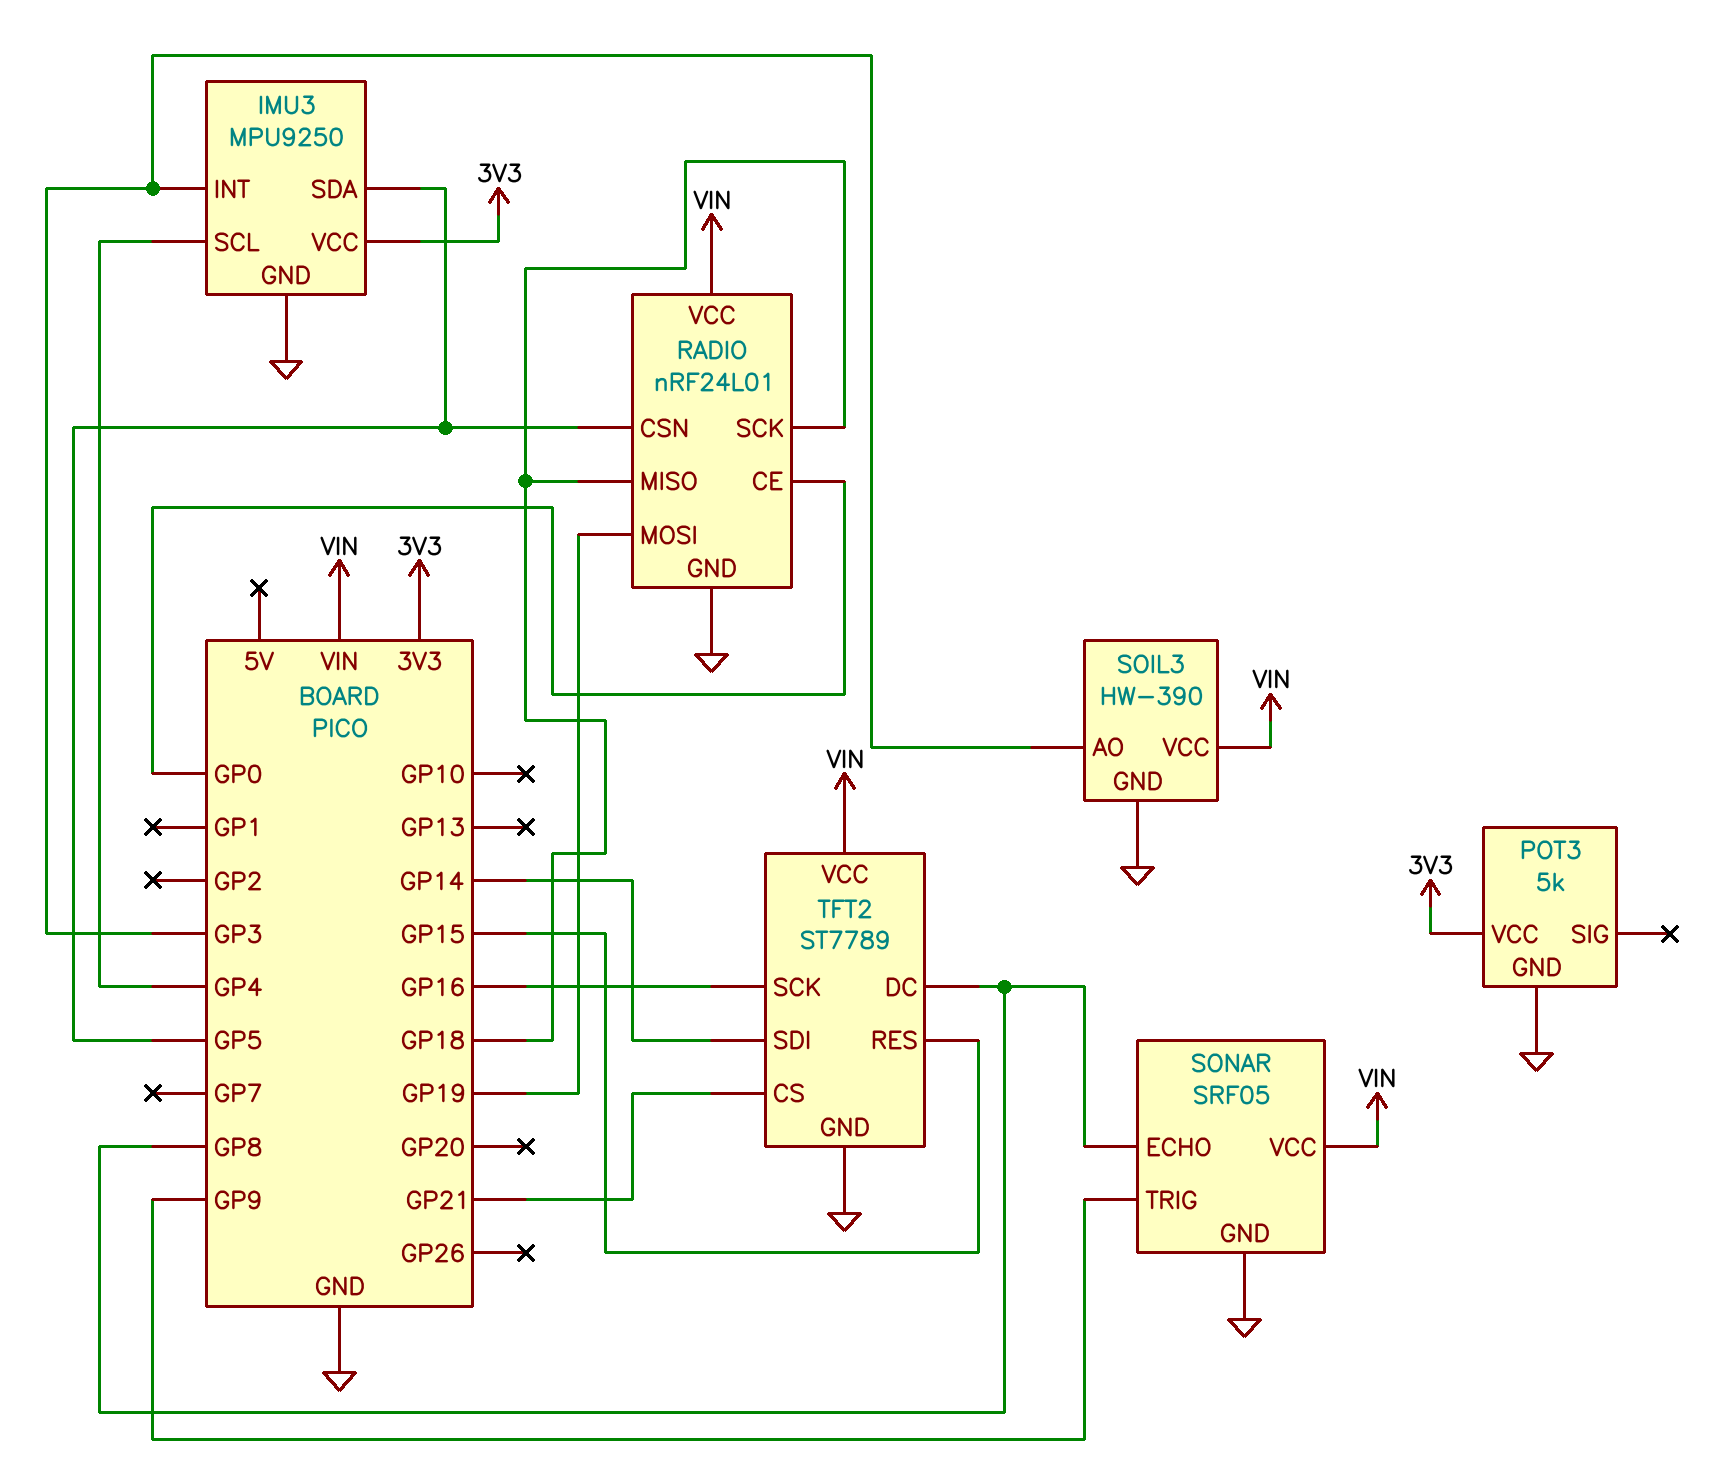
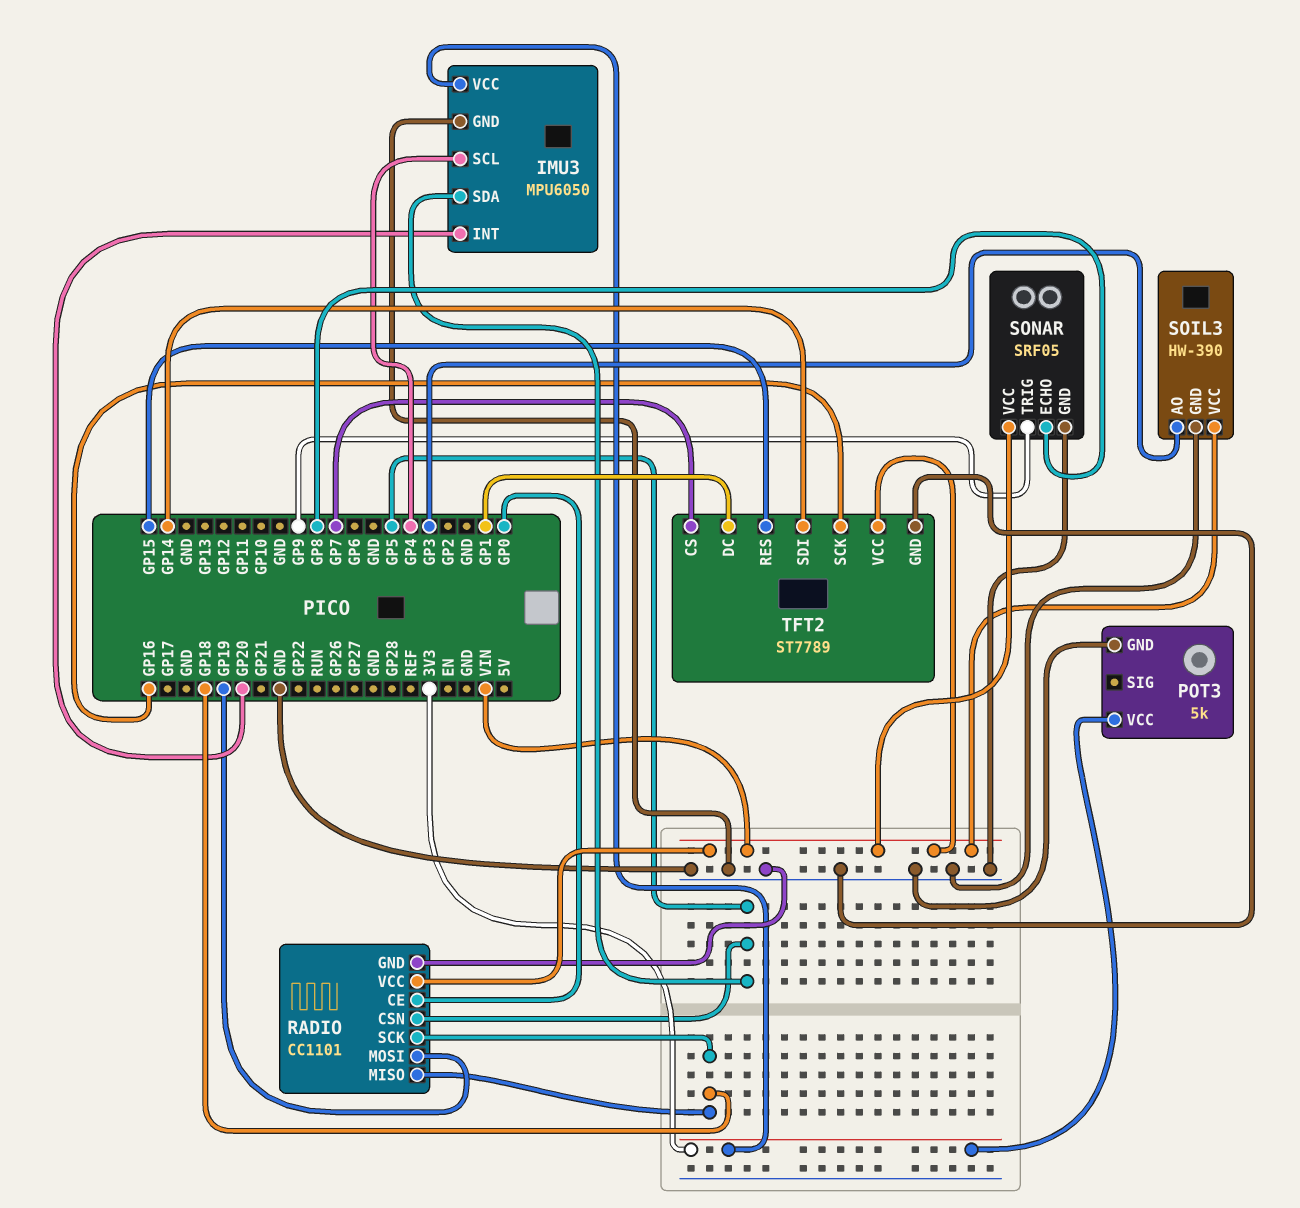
IMU3: MPU9250 -> MPU6050
IMU3 pin INT: GP3 -> GP20
RADIO: nRF24L01 -> CC1101
TFT2 pin CS: GP21 -> GP7
TFT2 pin DC: GP8 -> GP1

